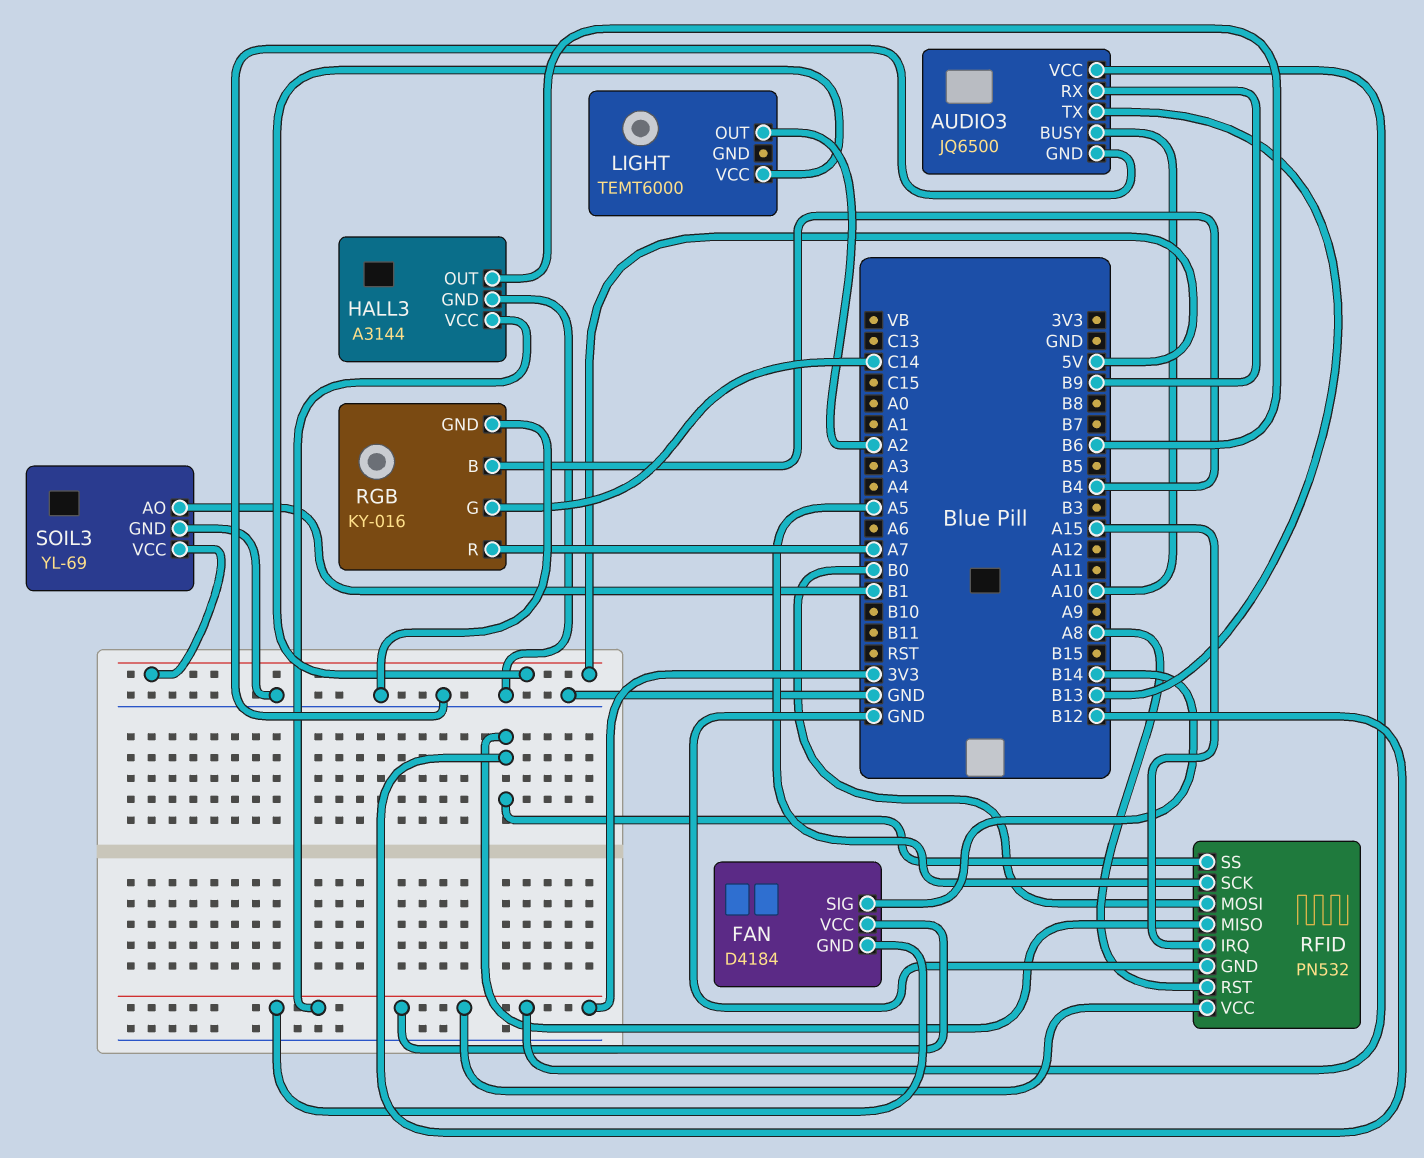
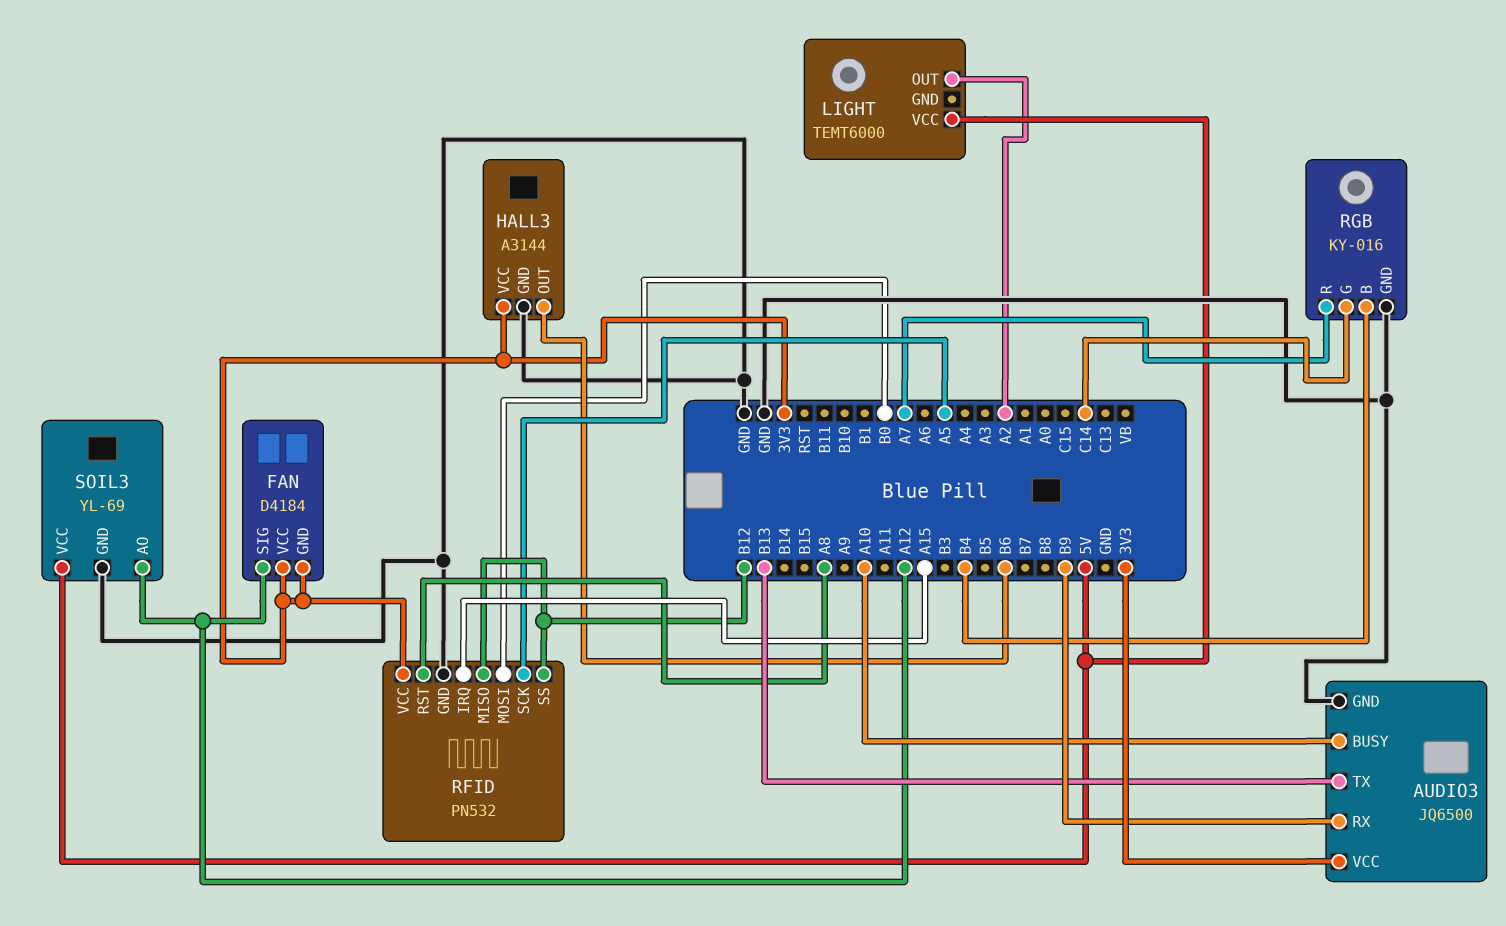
FAN pin SIG: B14 -> A12
SOIL3 pin AO: B1 -> A12

